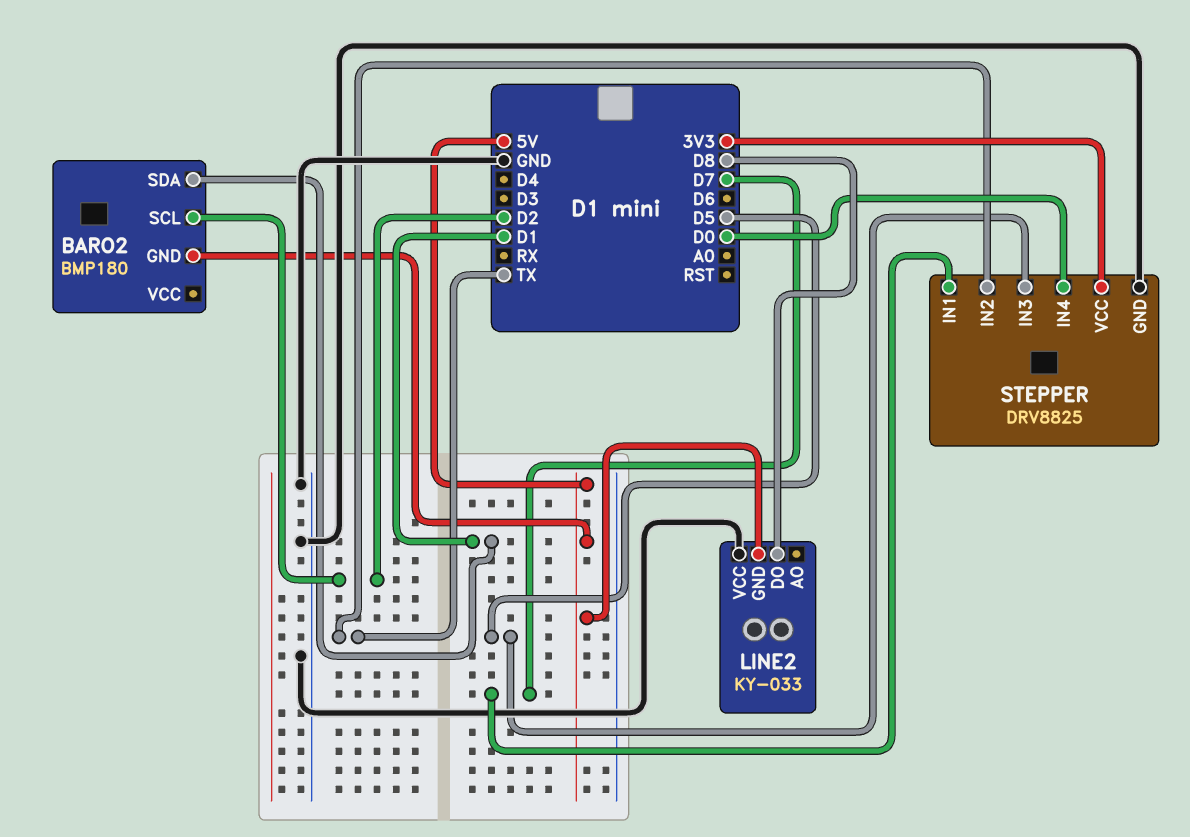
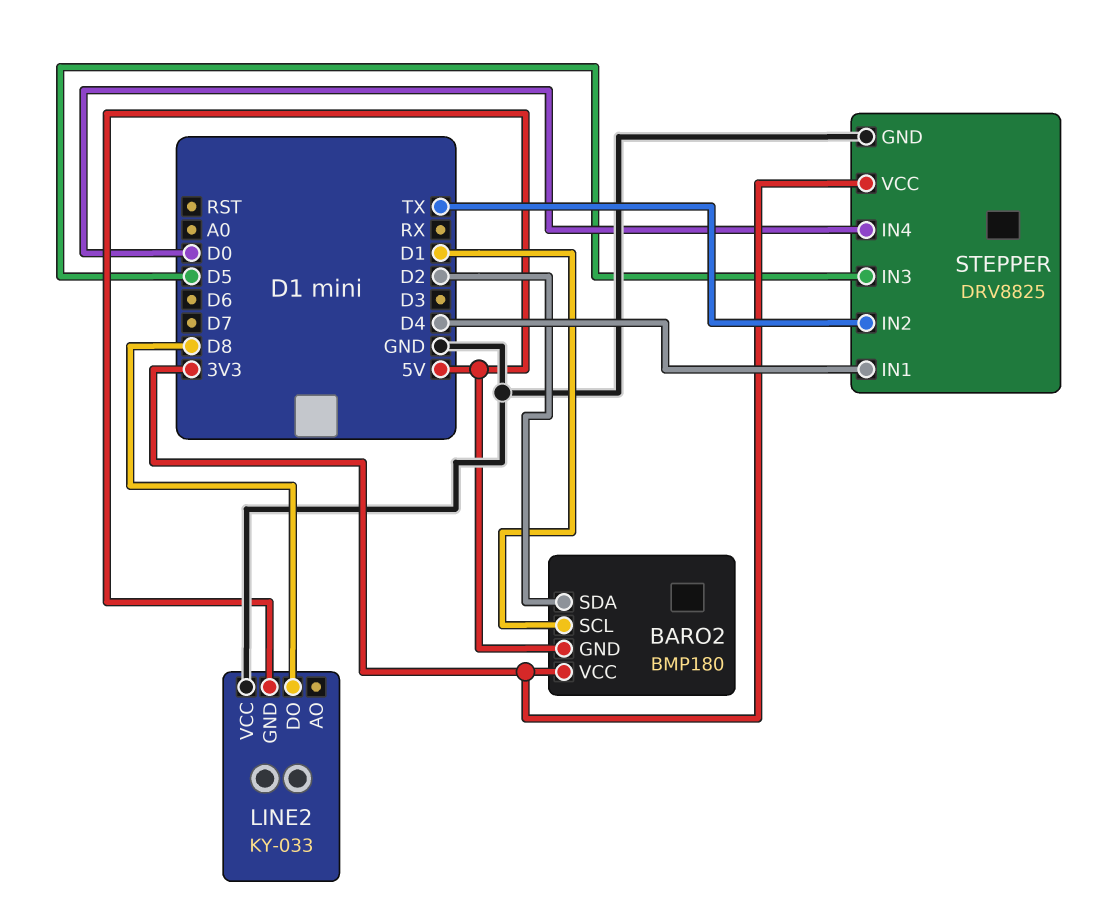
BARO2 pin SCL: D2 -> D1
BARO2 pin SDA: D1 -> D2
BARO2 pin VCC: none -> 3V3
STEPPER pin IN1: D7 -> D4

